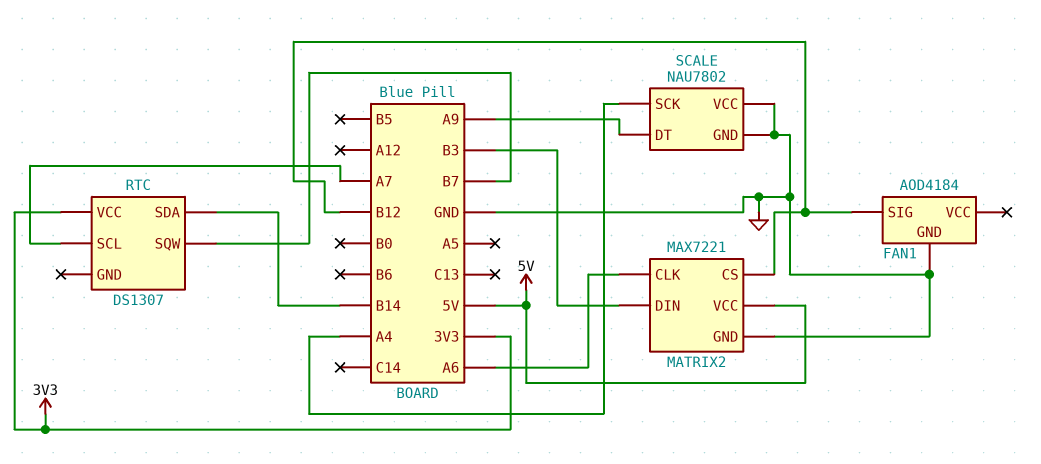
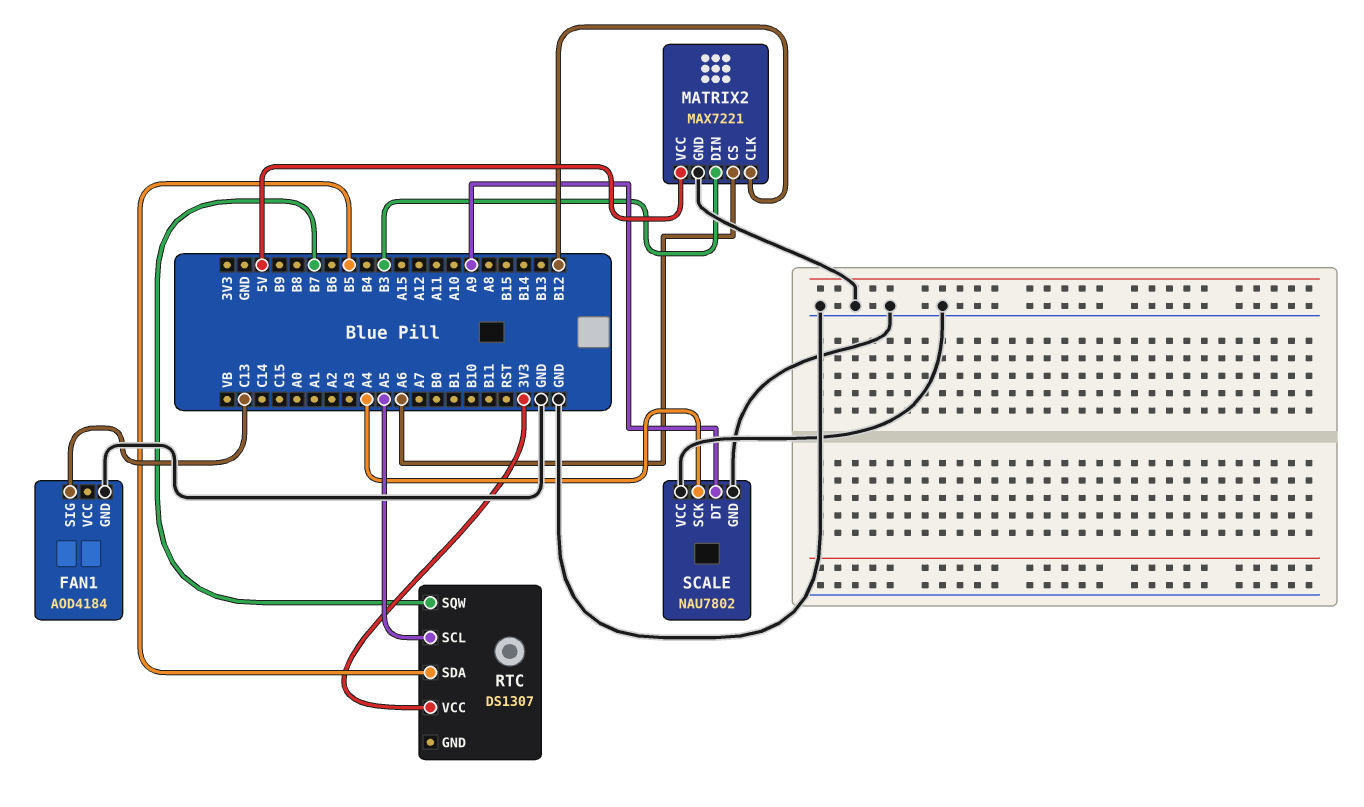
FAN1 pin SIG: B12 -> C13
MATRIX2 pin CLK: A6 -> B12
MATRIX2 pin CS: B12 -> A6
RTC pin SCL: A7 -> A5
RTC pin SDA: B14 -> B5

